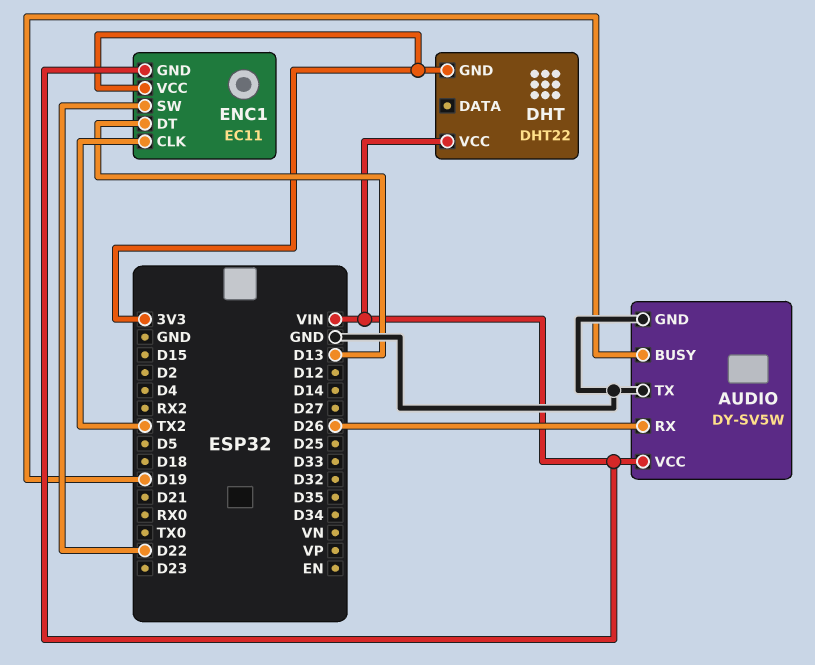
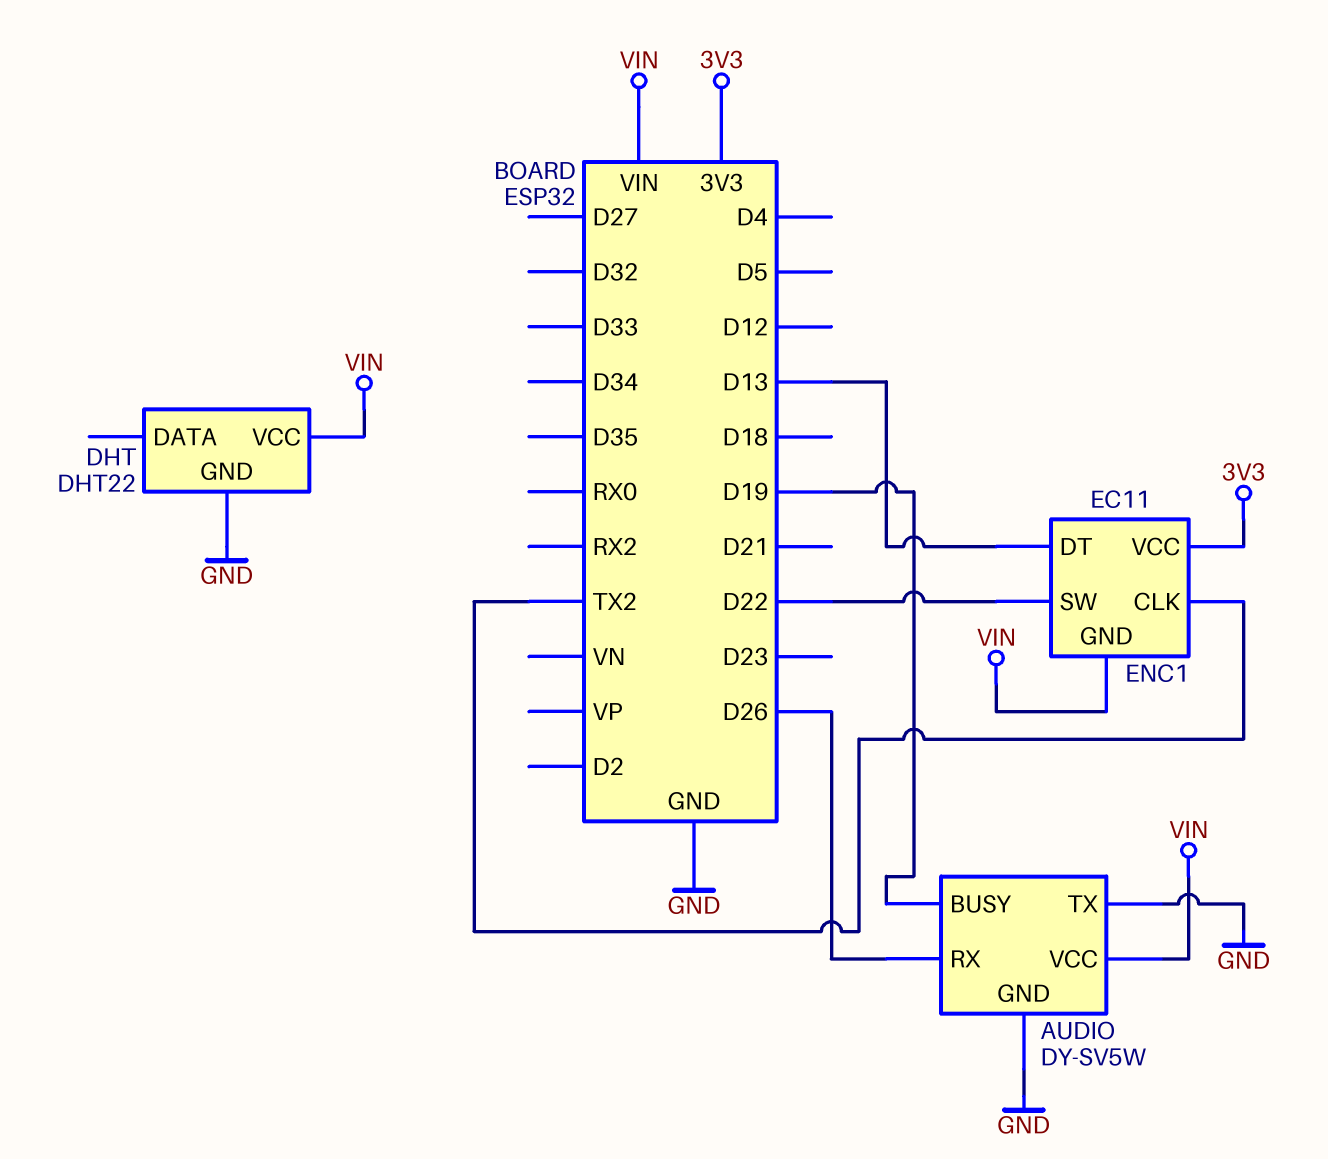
DHT pin GND: 3V3 -> GND

